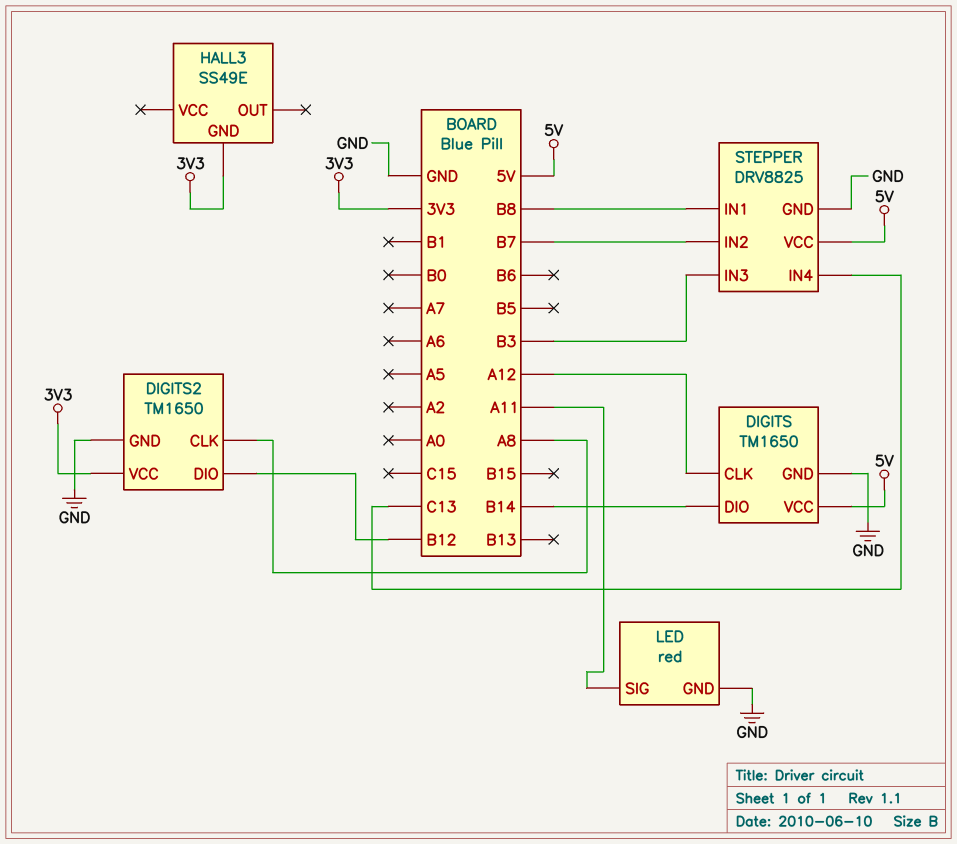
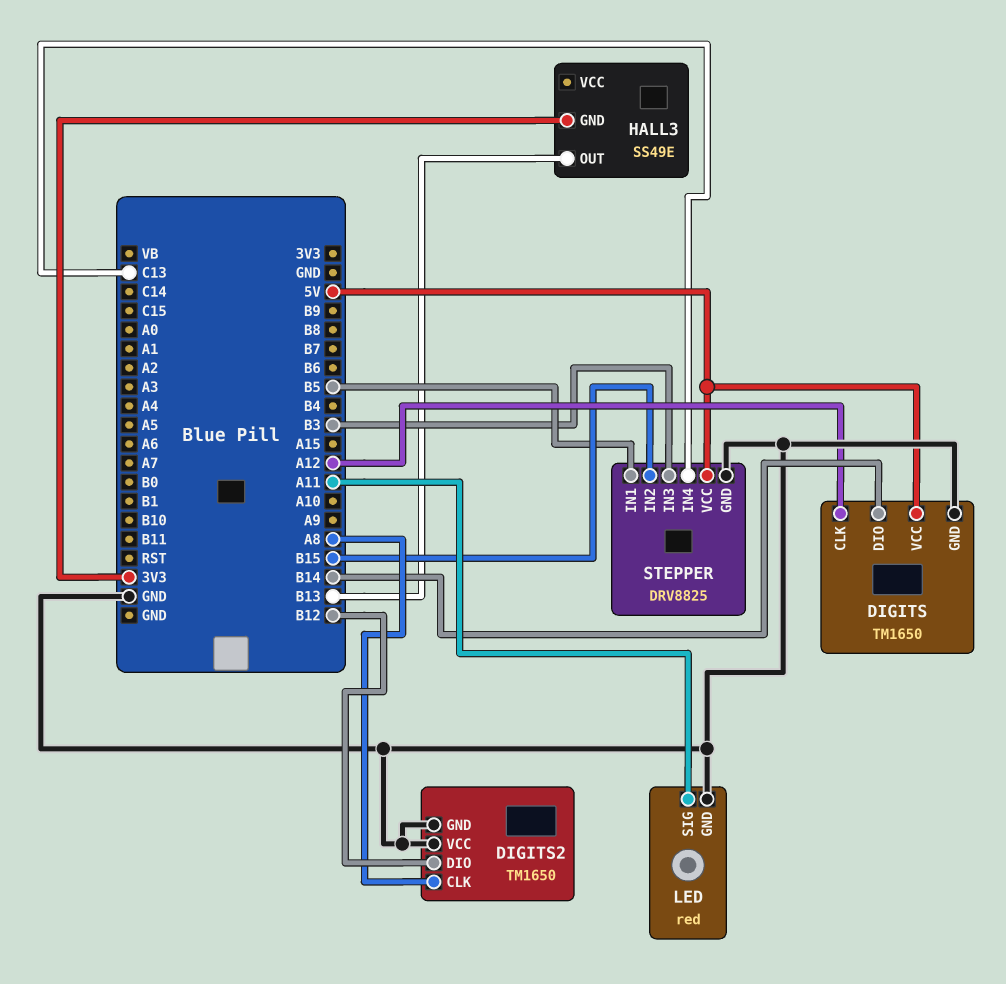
DIGITS2 pin VCC: 3V3 -> GND
HALL3 pin OUT: none -> B13
STEPPER pin IN1: B8 -> B5
STEPPER pin IN2: B7 -> B15

